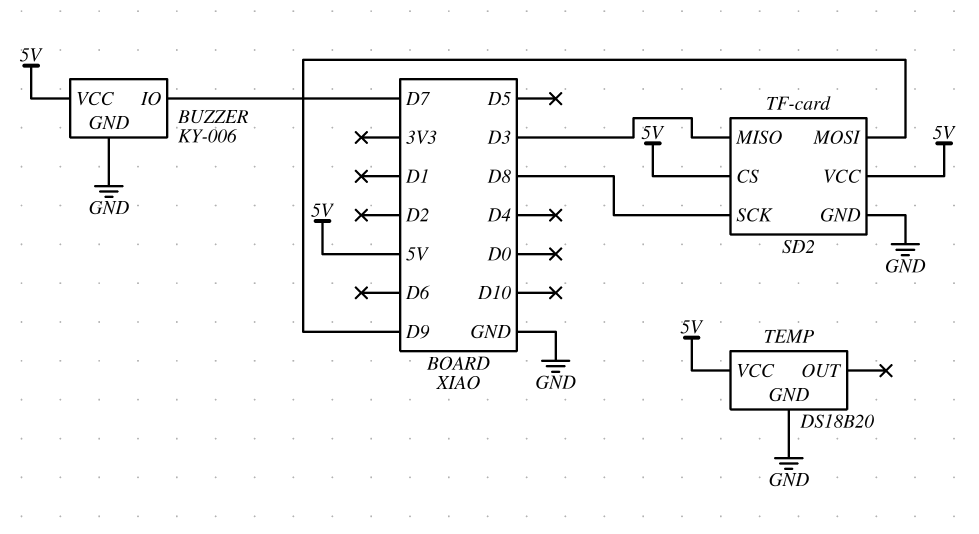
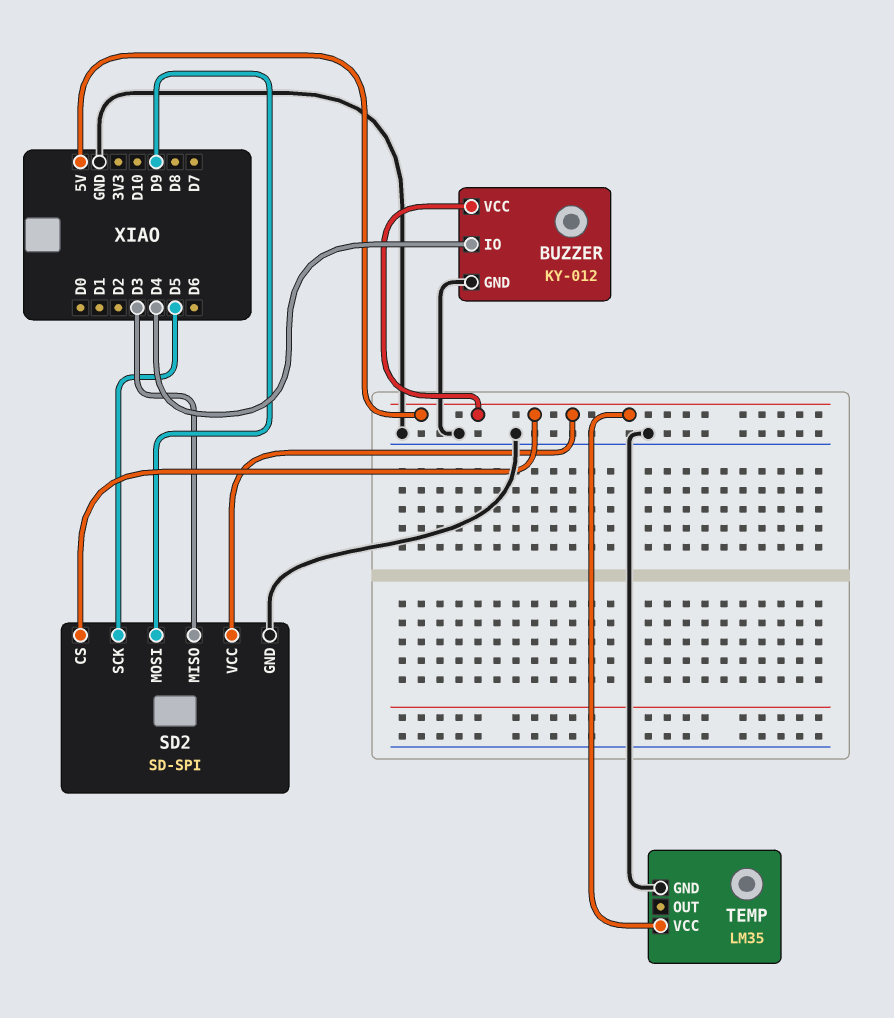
BUZZER: KY-006 -> KY-012
BUZZER pin IO: D7 -> D4
SD2: TF-card -> SD-SPI
SD2 pin SCK: D8 -> D5
TEMP: DS18B20 -> LM35

